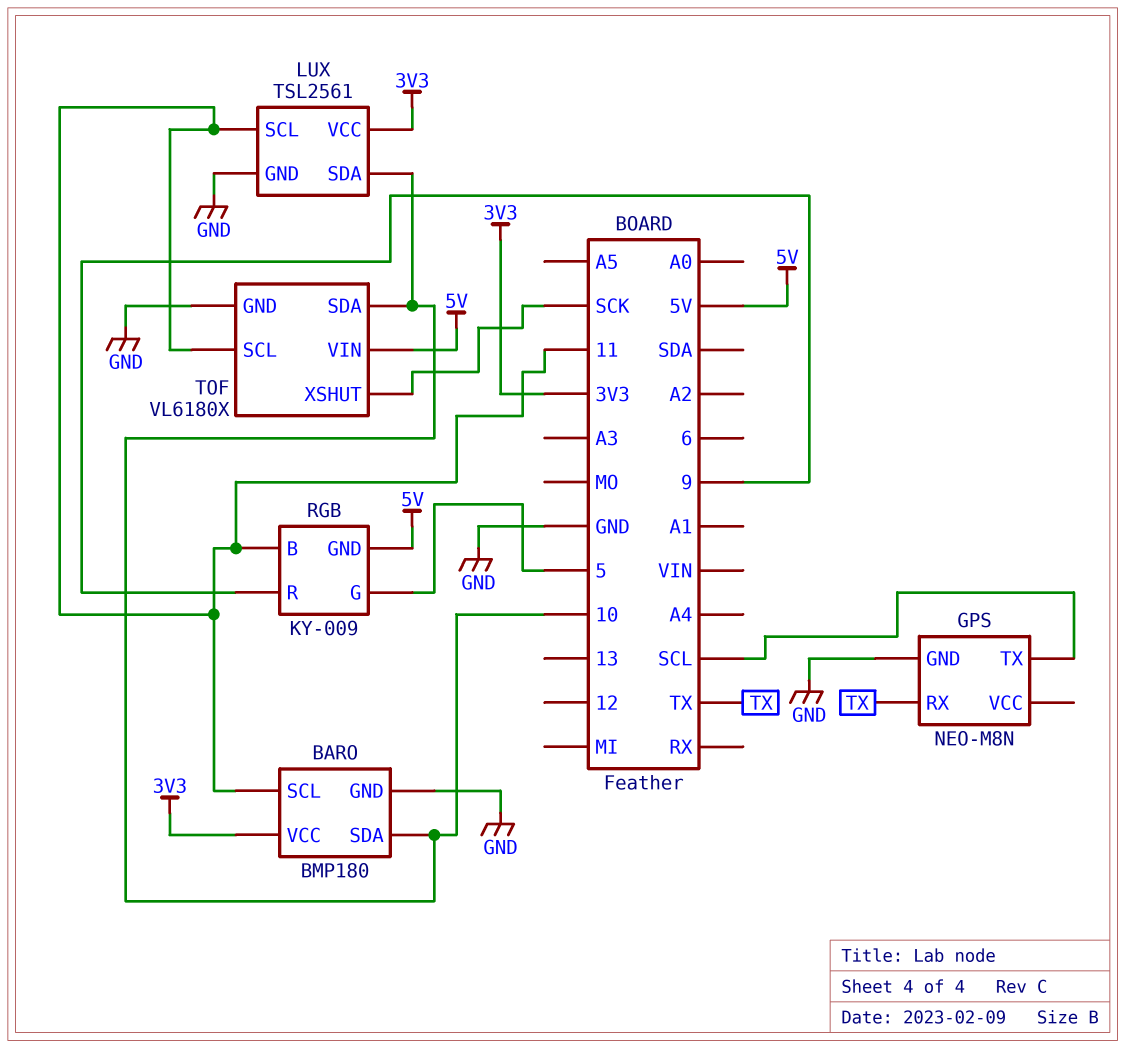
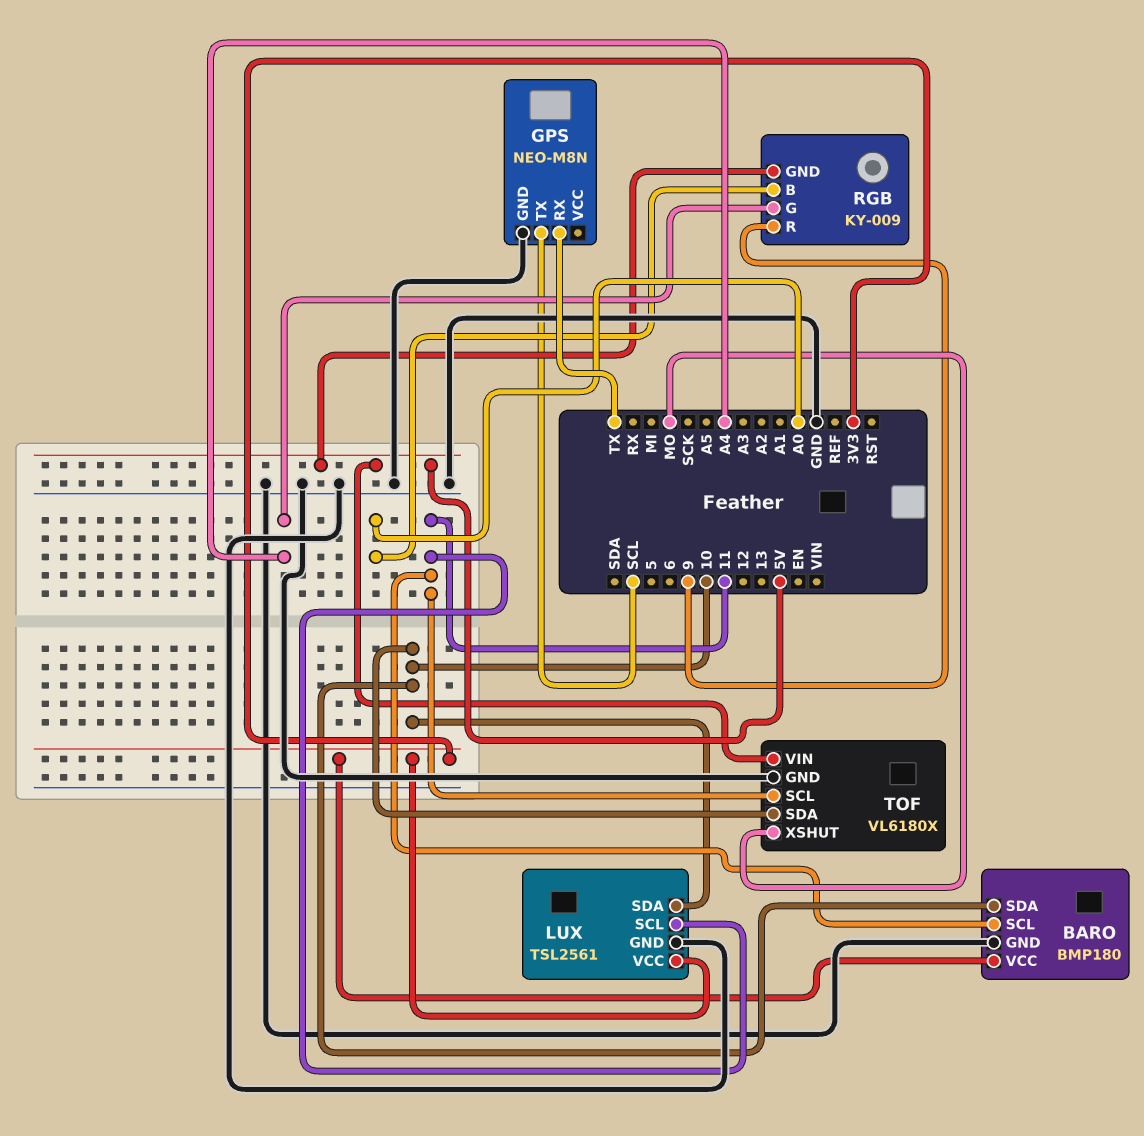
RGB pin B: 11 -> A0
RGB pin G: 5 -> A4
TOF pin XSHUT: SCK -> MO

